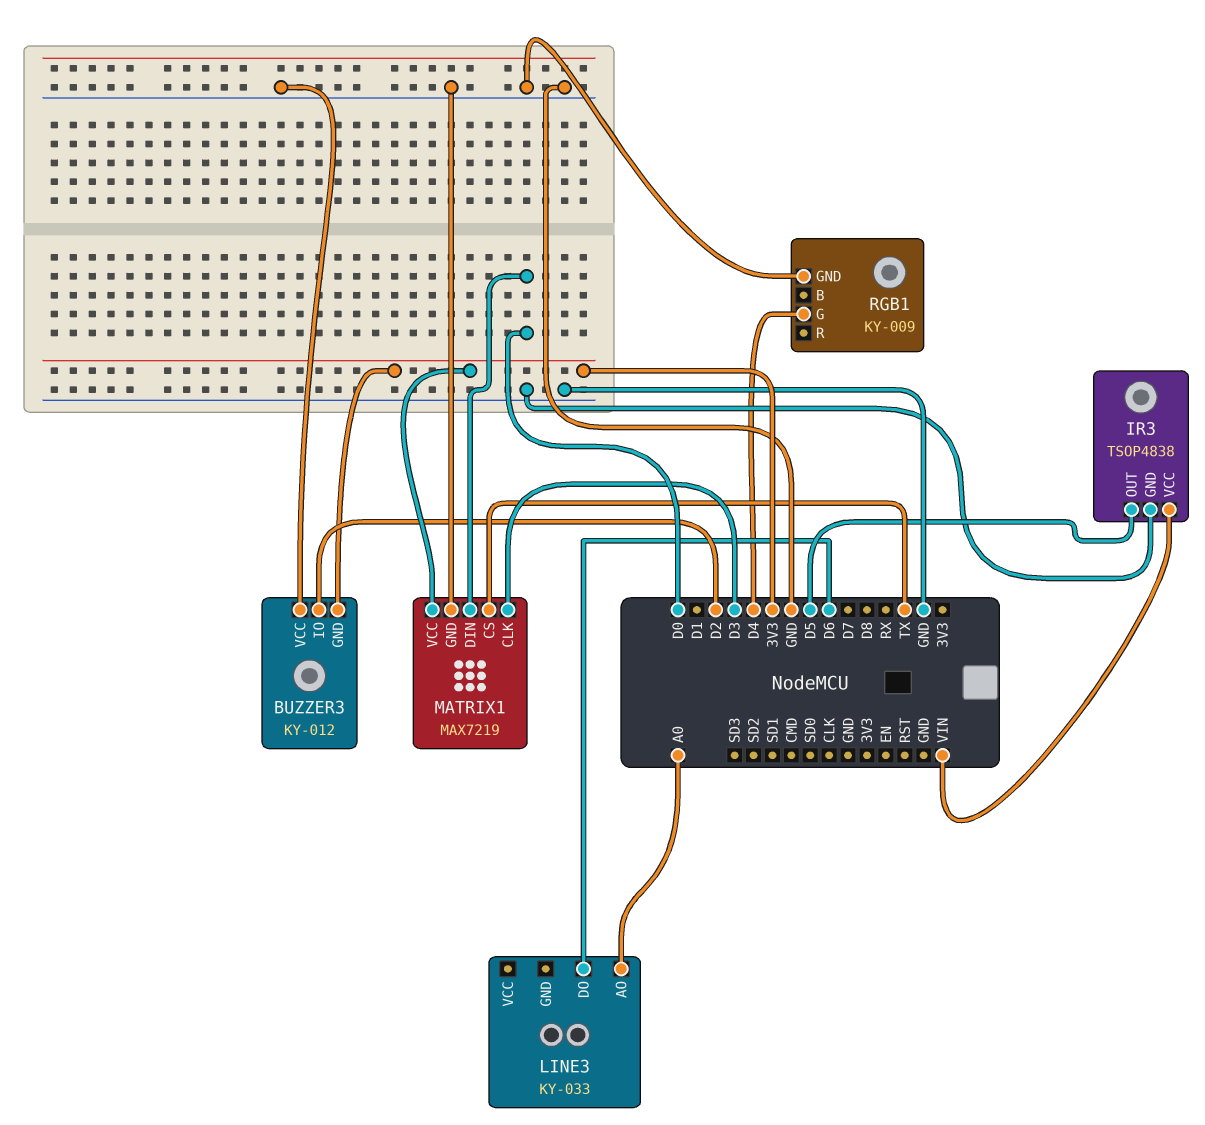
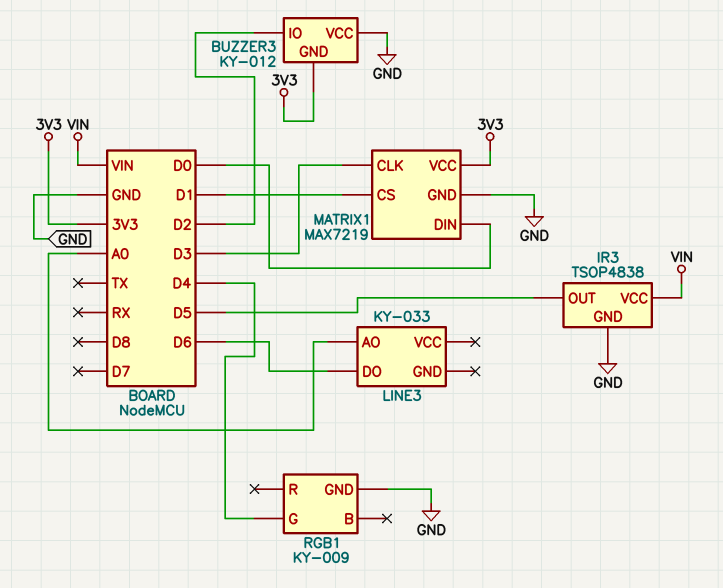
MATRIX1 pin CS: TX -> D1

